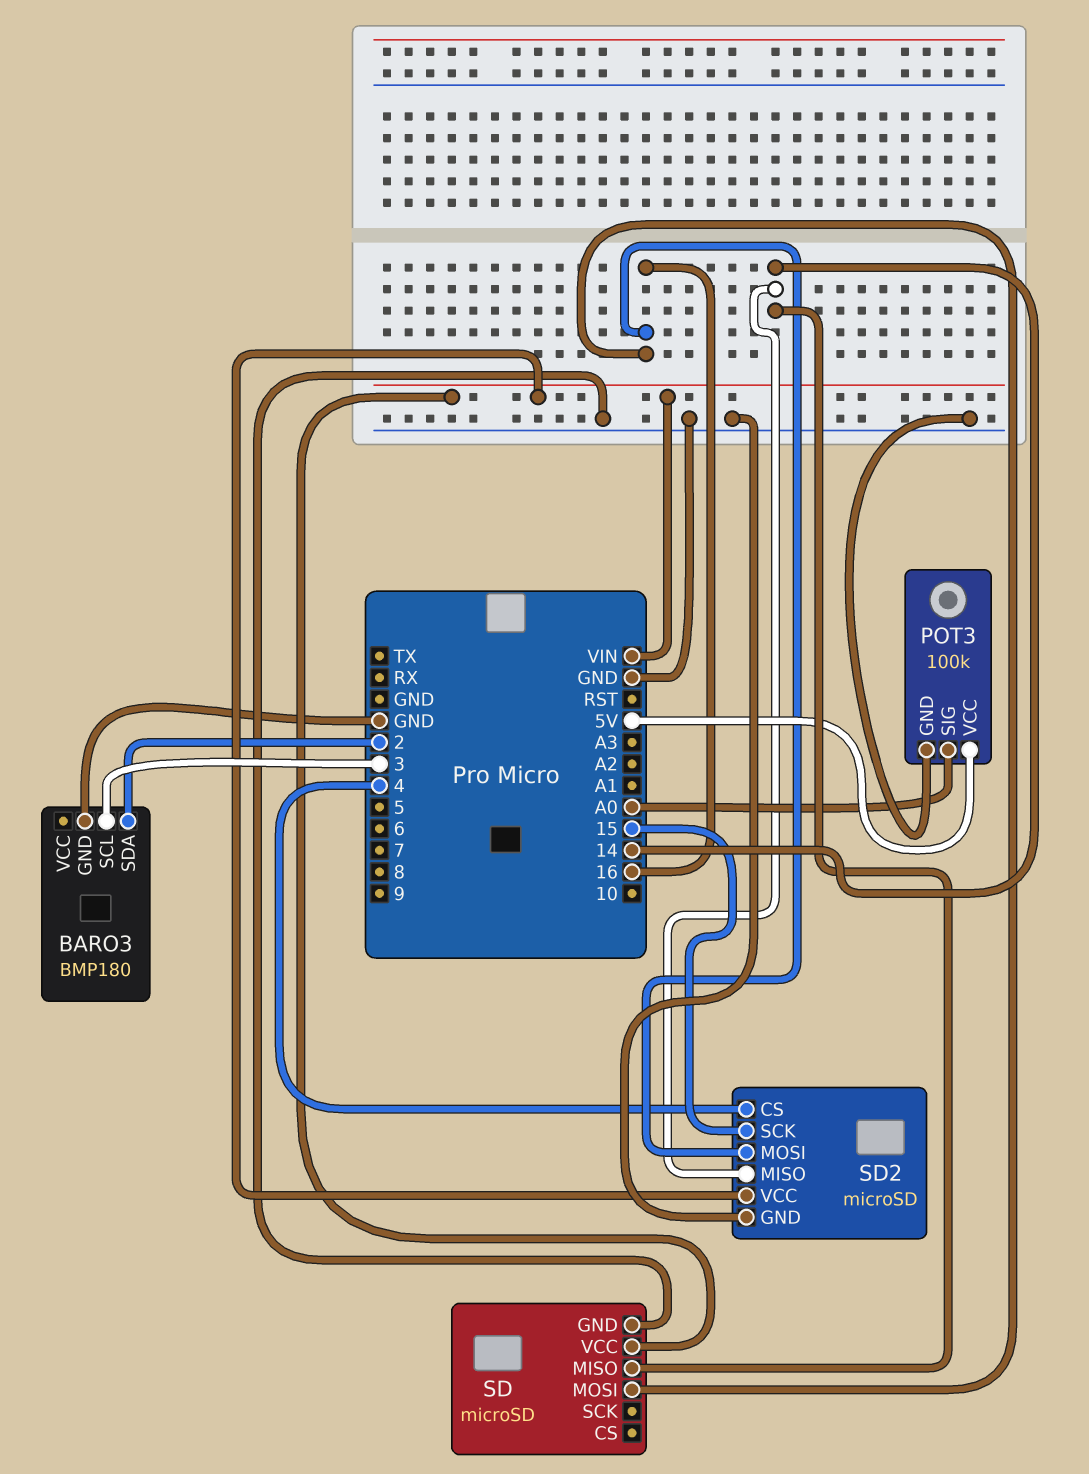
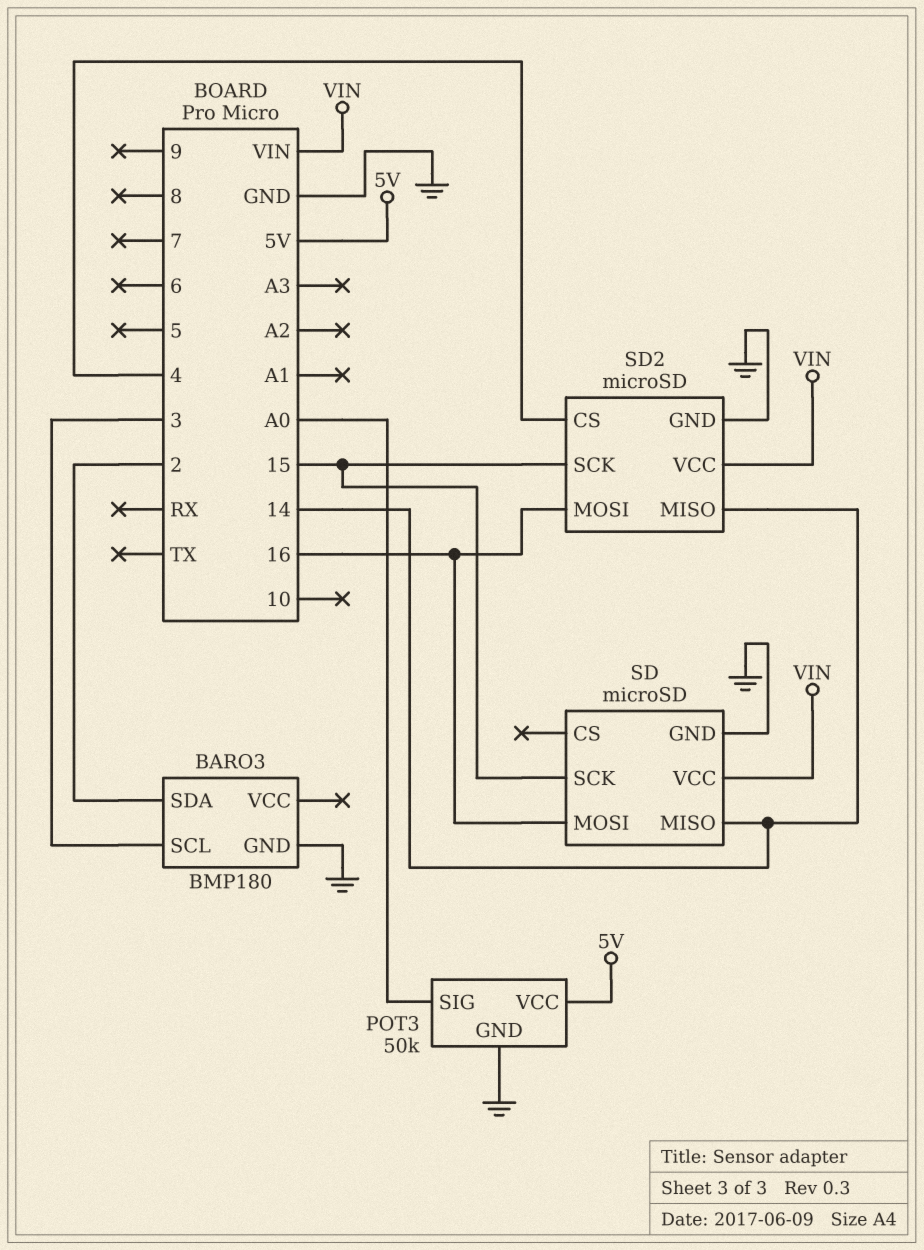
POT3: 100k -> 50k
SD pin SCK: none -> 15

